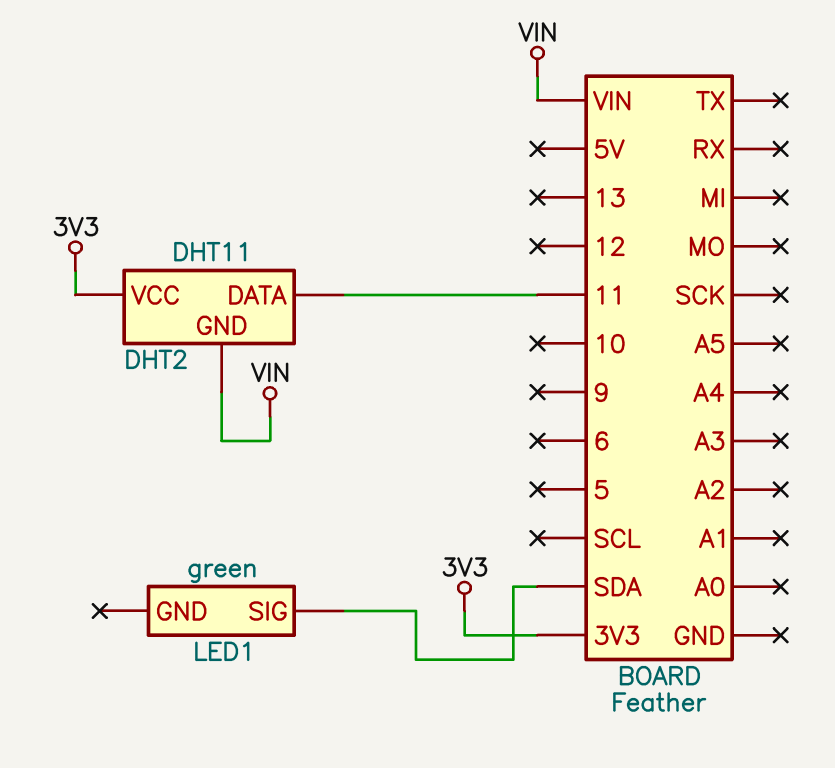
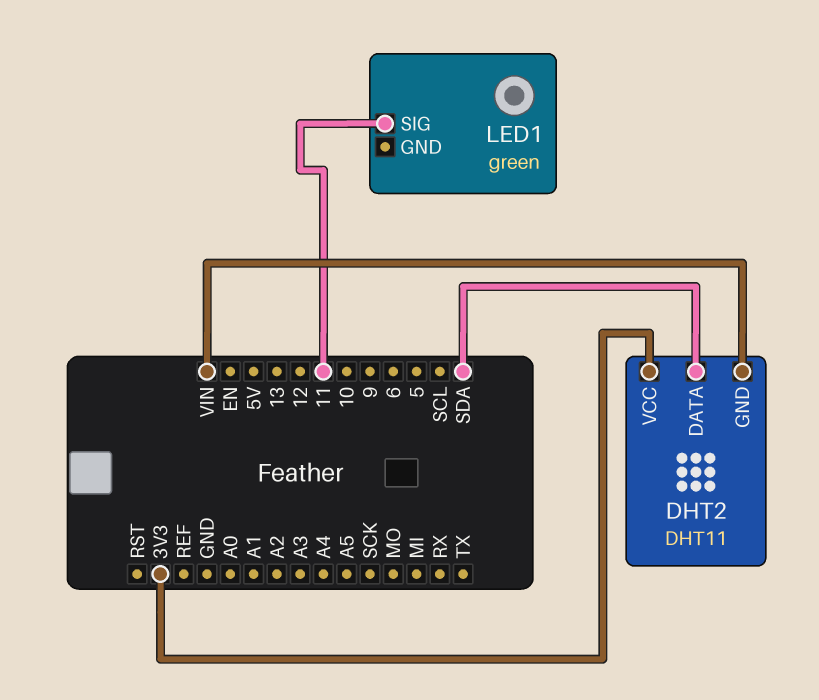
DHT2 pin DATA: 11 -> SDA
LED1 pin SIG: SDA -> 11

